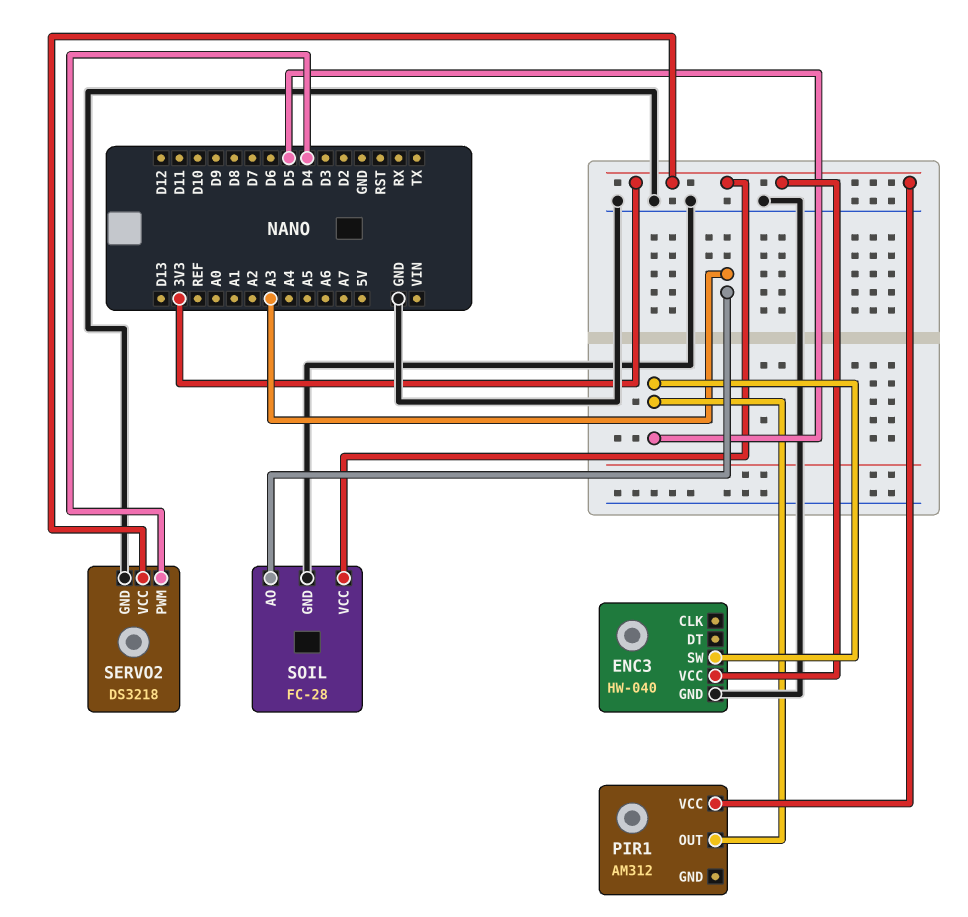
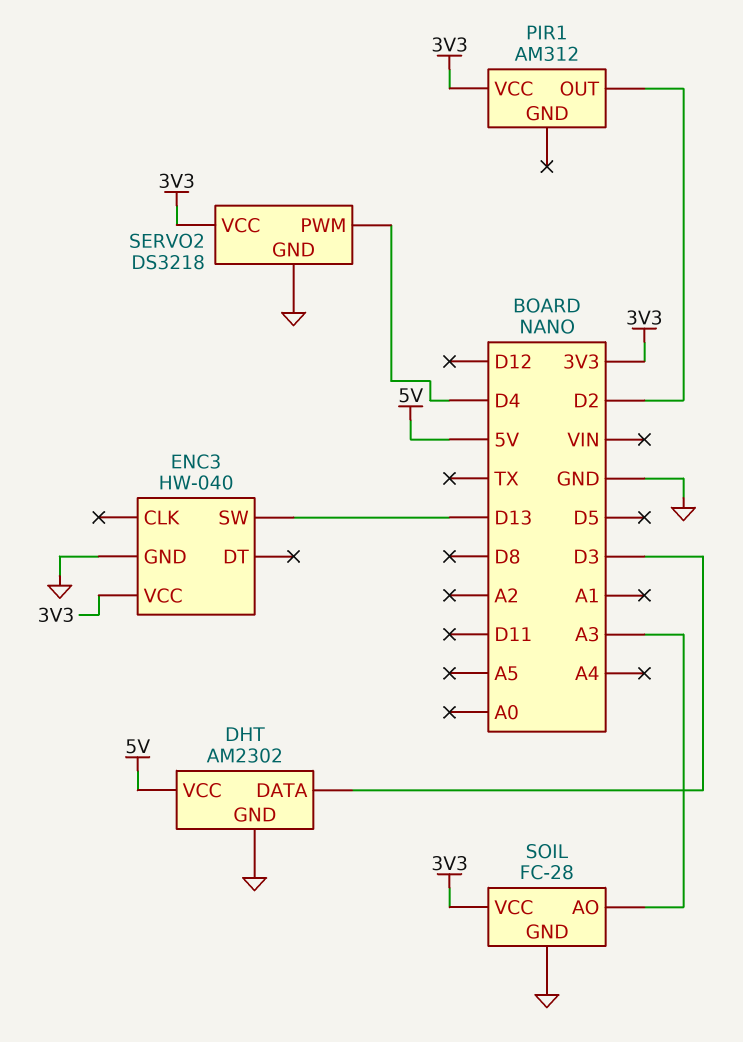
DHT: none -> AM2302
DHT pin DATA: none -> D3
DHT pin GND: none -> GND
DHT pin VCC: none -> 5V
ENC3 pin SW: D5 -> D13
PIR1 pin OUT: D5 -> D2

